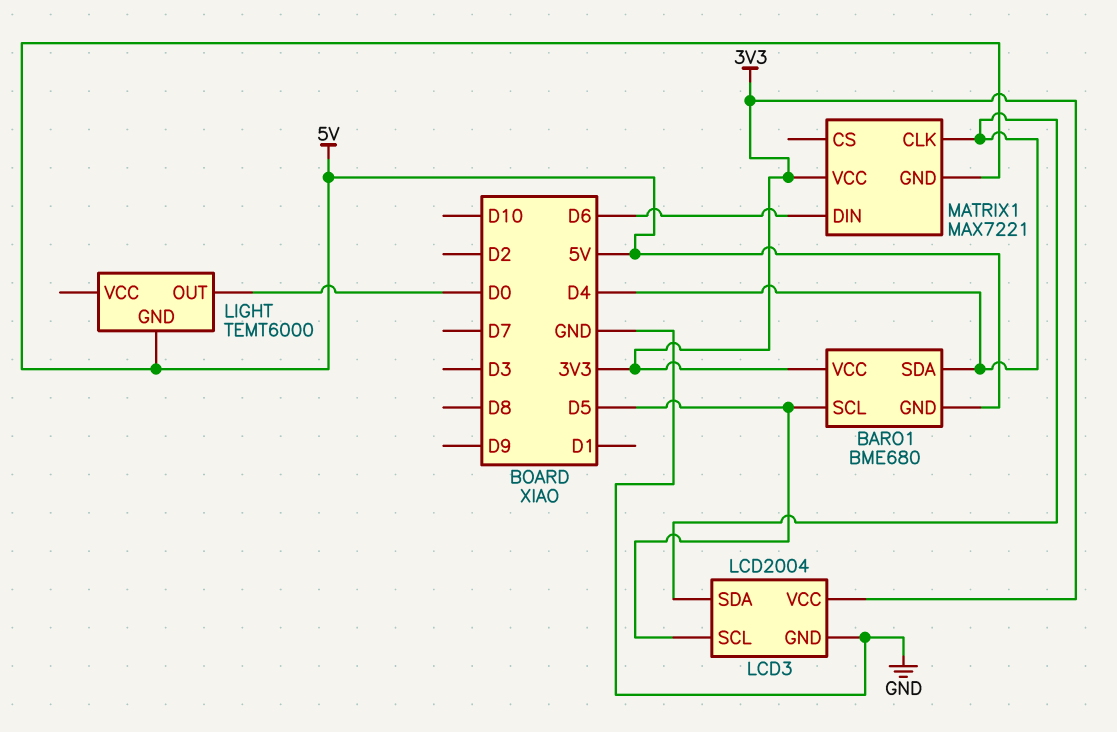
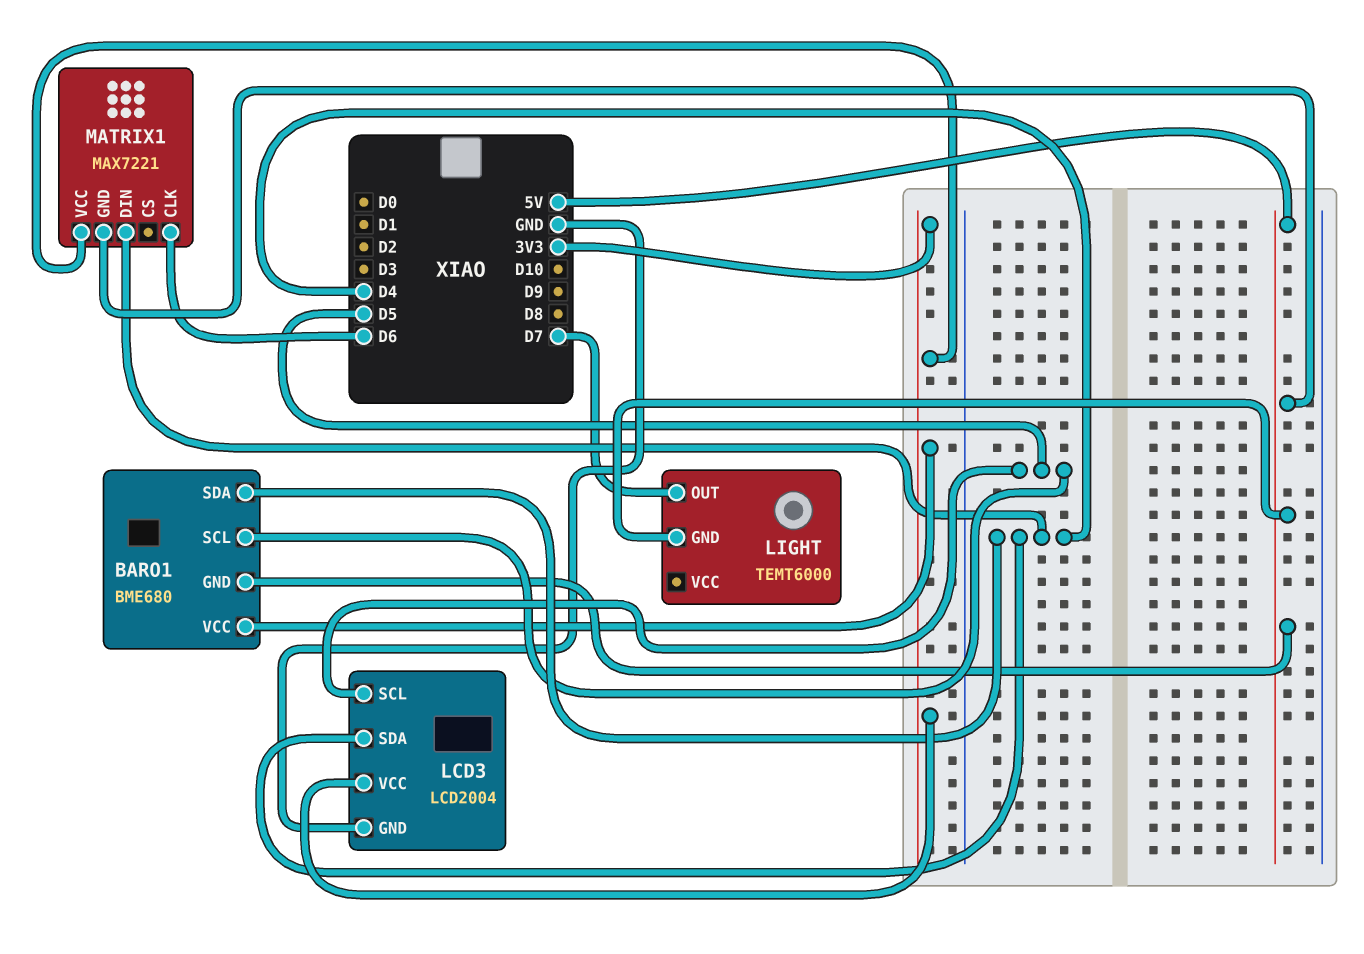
LIGHT pin OUT: D0 -> D7
MATRIX1 pin CLK: D4 -> D6
MATRIX1 pin DIN: D6 -> D4

